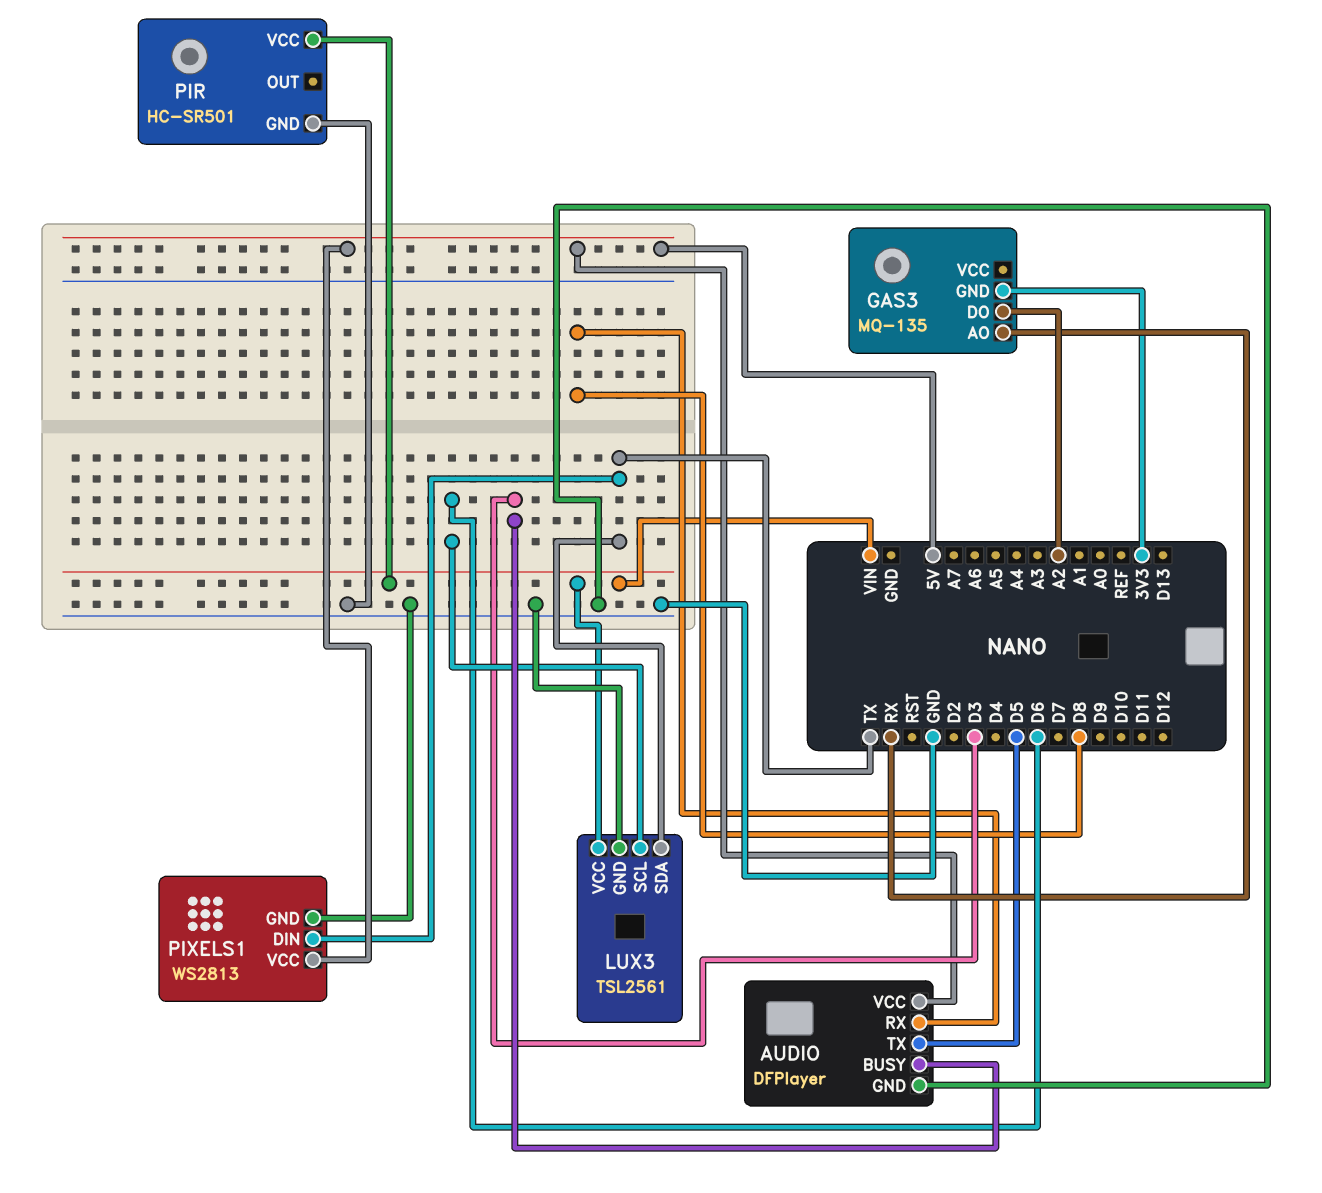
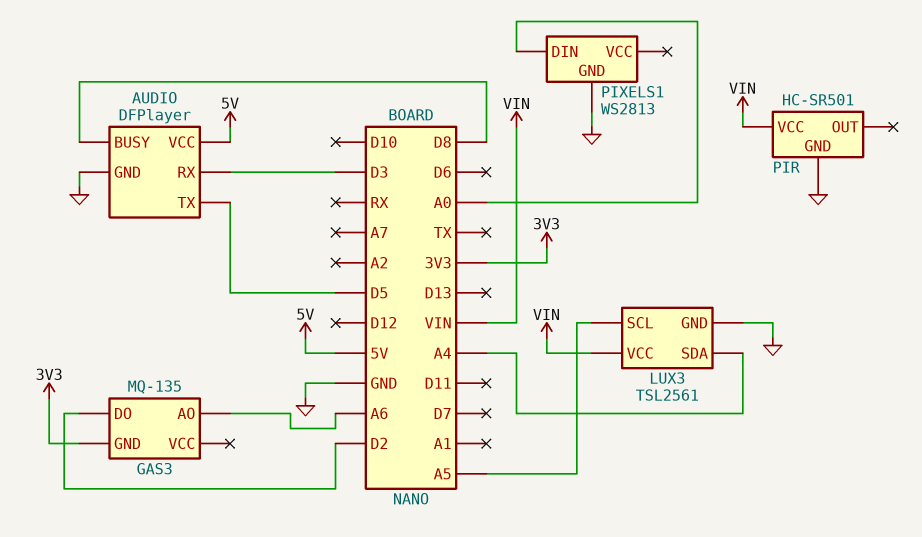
AUDIO pin BUSY: D3 -> D8
AUDIO pin RX: D8 -> D3
GAS3 pin AO: RX -> A6
GAS3 pin DO: A2 -> D2
LUX3 pin SCL: D6 -> A5
LUX3 pin SDA: TX -> A4
PIXELS1 pin DIN: TX -> A0
PIXELS1 pin VCC: 5V -> none

